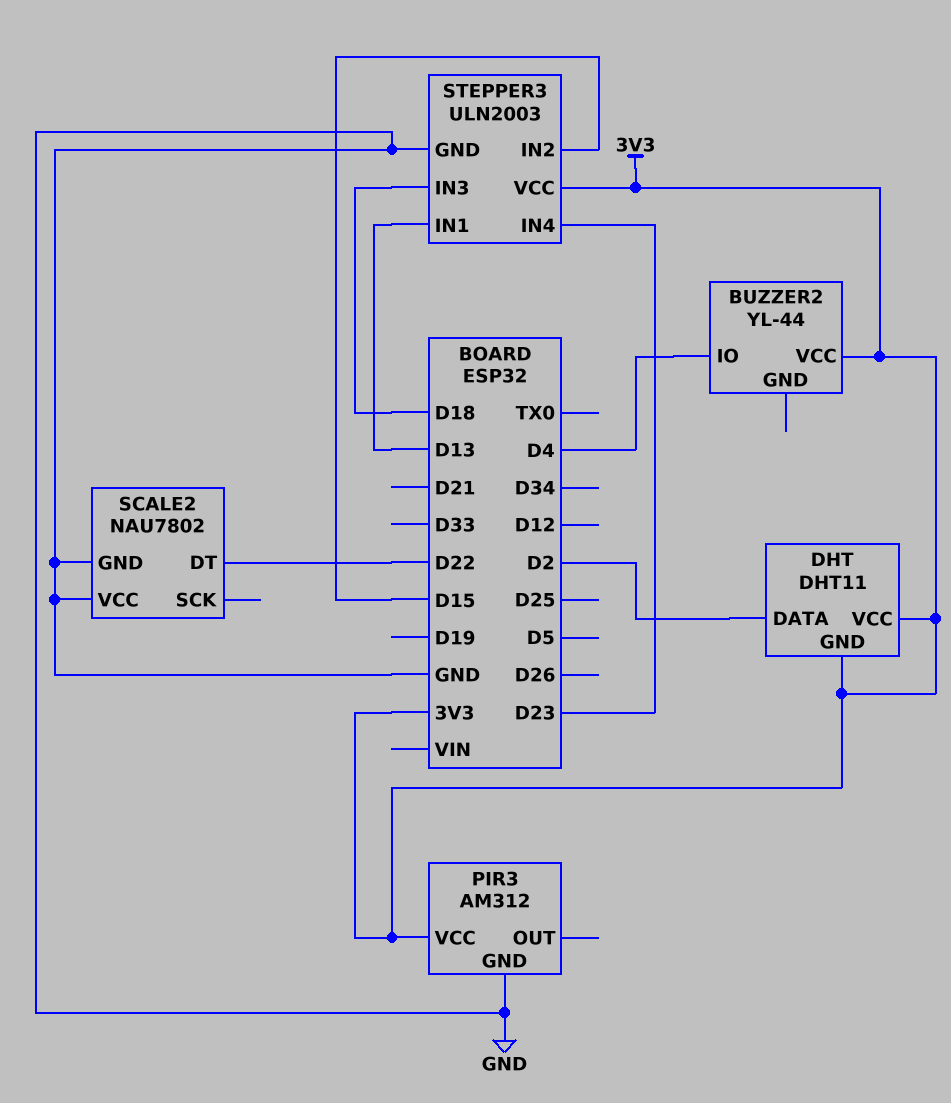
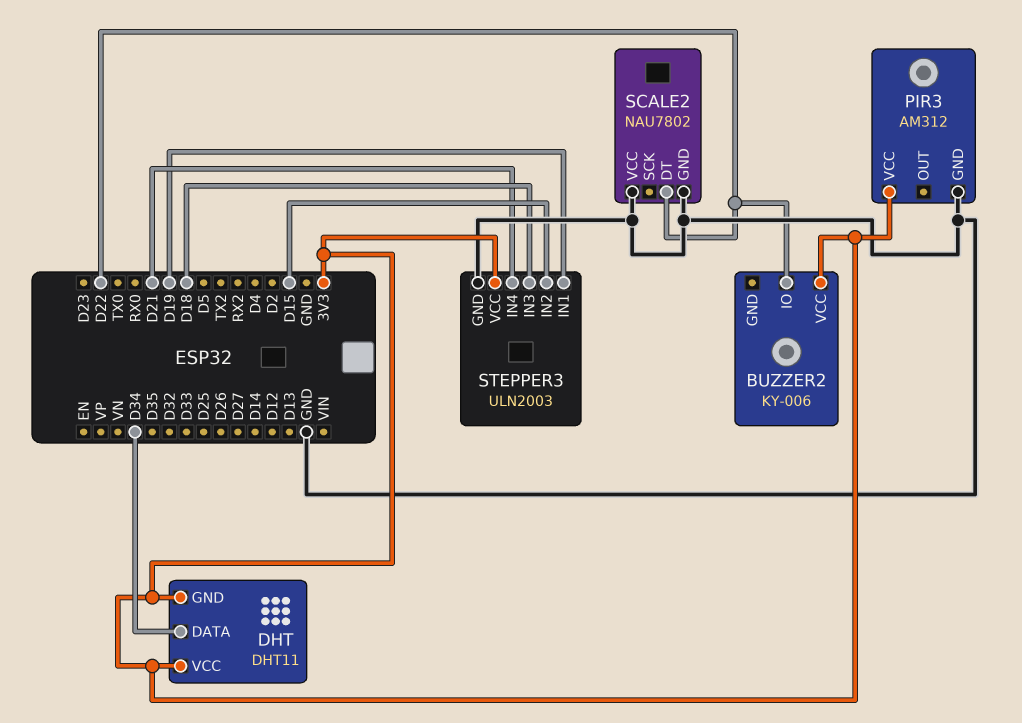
BUZZER2: YL-44 -> KY-006
BUZZER2 pin IO: D4 -> D22
DHT pin DATA: D2 -> D34
STEPPER3 pin IN1: D13 -> D19
STEPPER3 pin IN4: D23 -> D21

